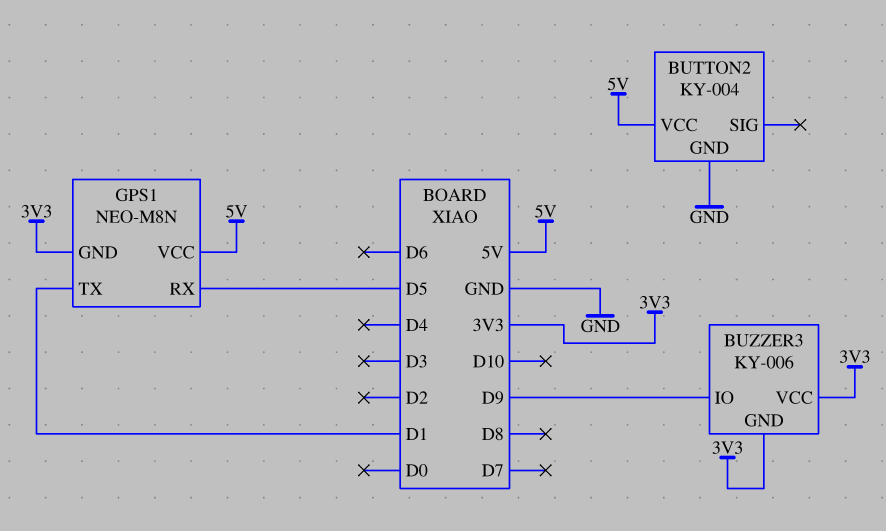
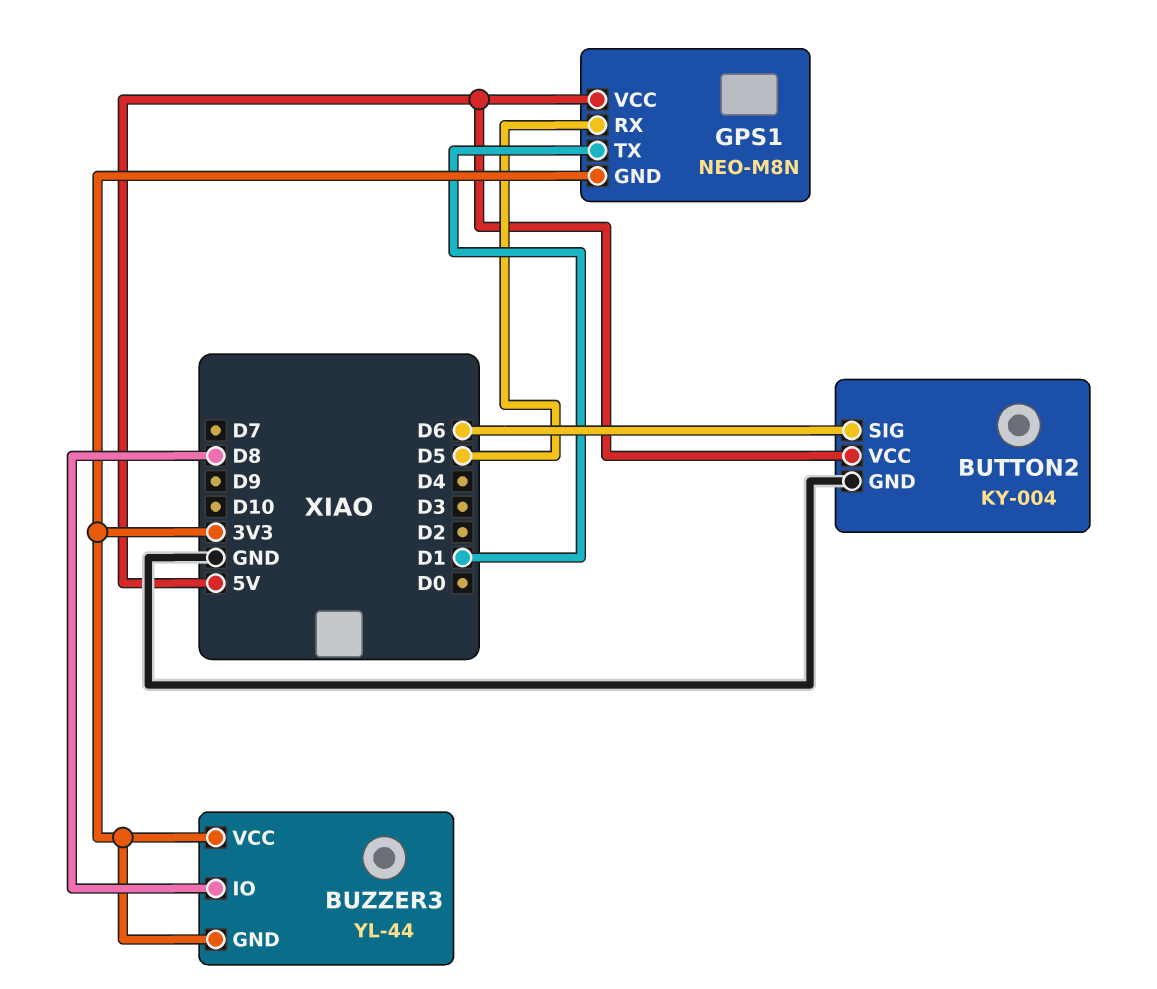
BUTTON2 pin SIG: none -> D6
BUZZER3: KY-006 -> YL-44
BUZZER3 pin IO: D9 -> D8

